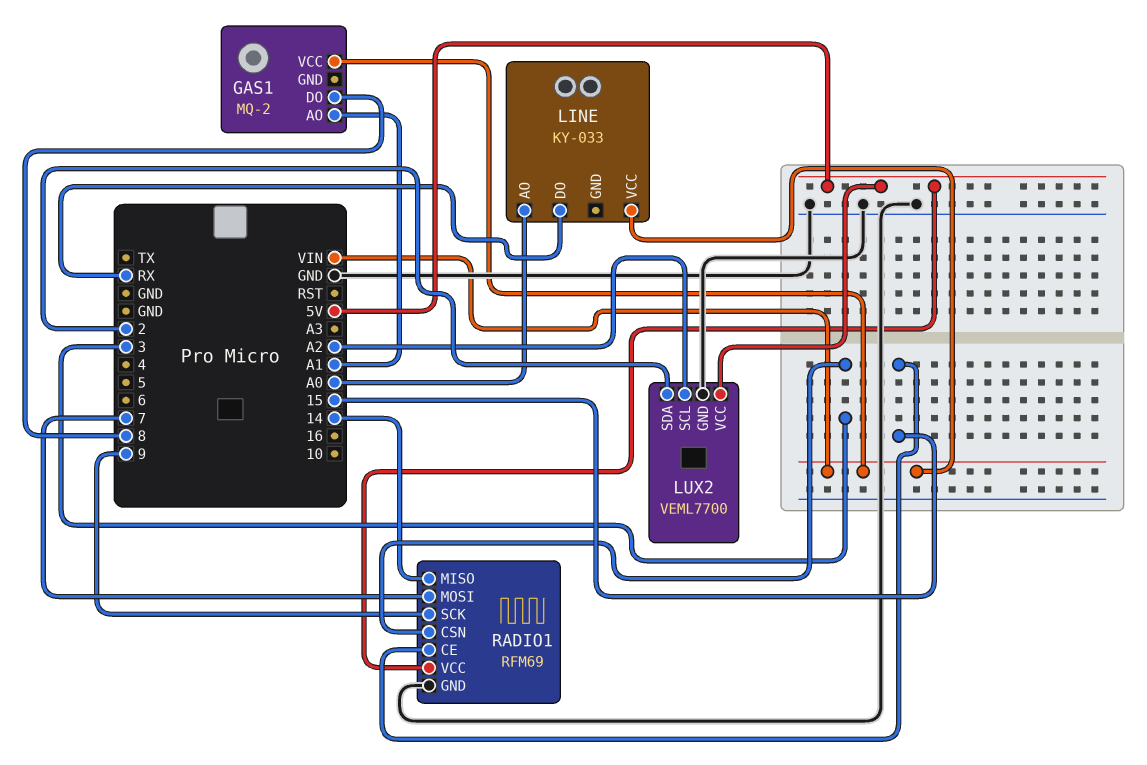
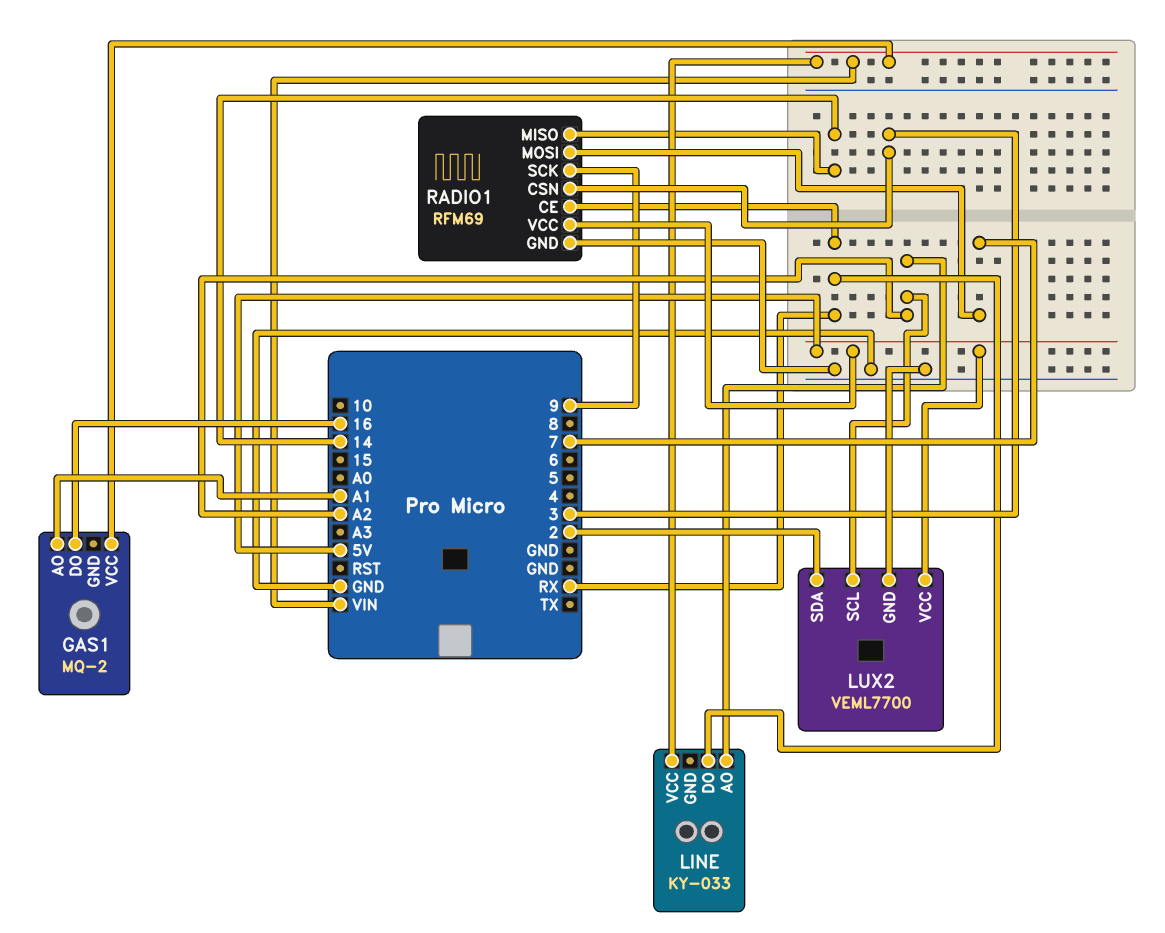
GAS1 pin DO: 8 -> 16
LINE pin AO: A0 -> A2
RADIO1 pin CE: 15 -> RX

